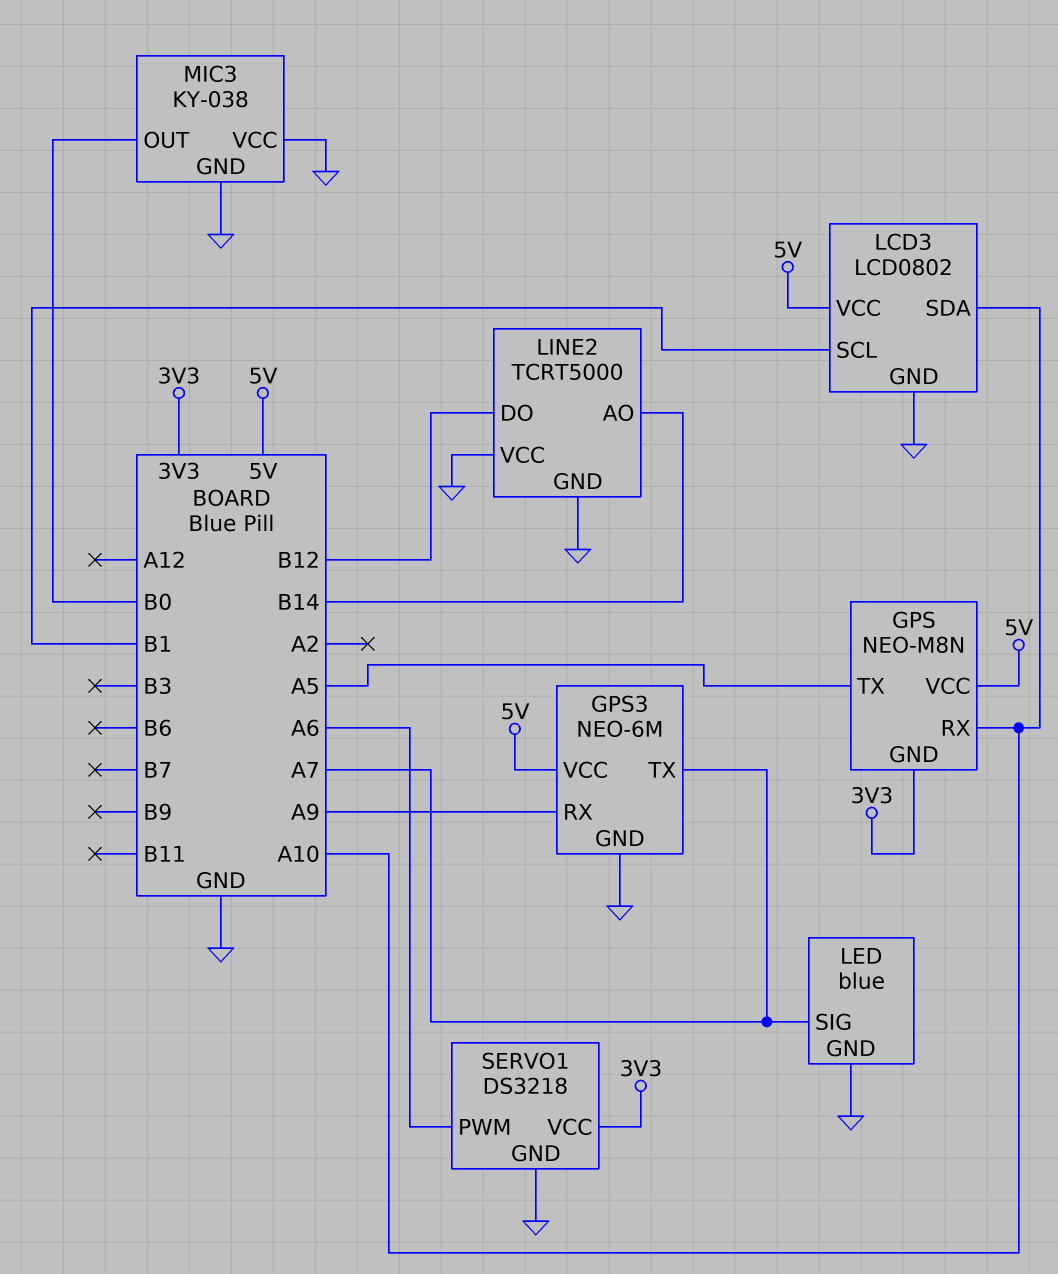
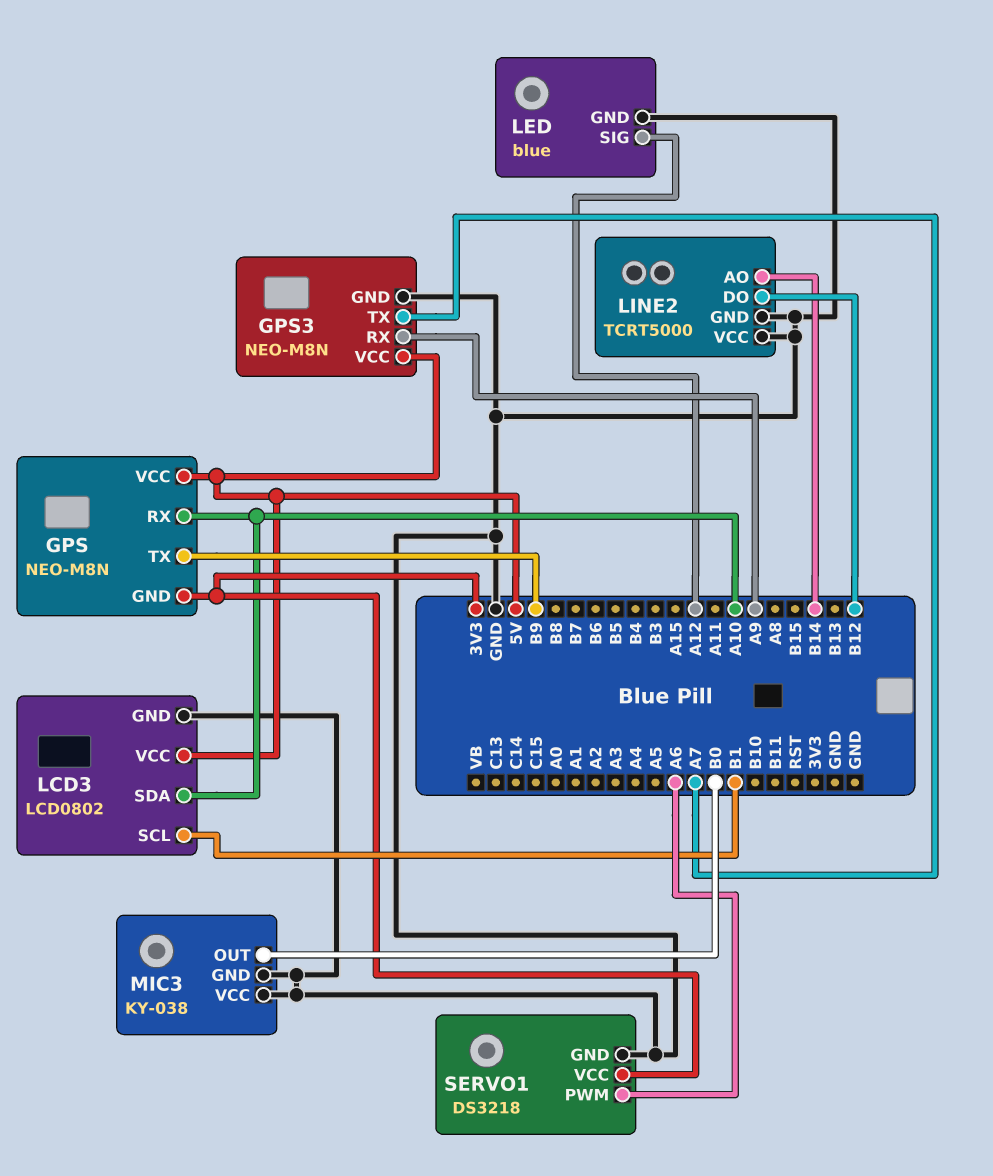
GPS pin TX: A5 -> B9
GPS3: NEO-6M -> NEO-M8N
LED pin SIG: A7 -> A12

